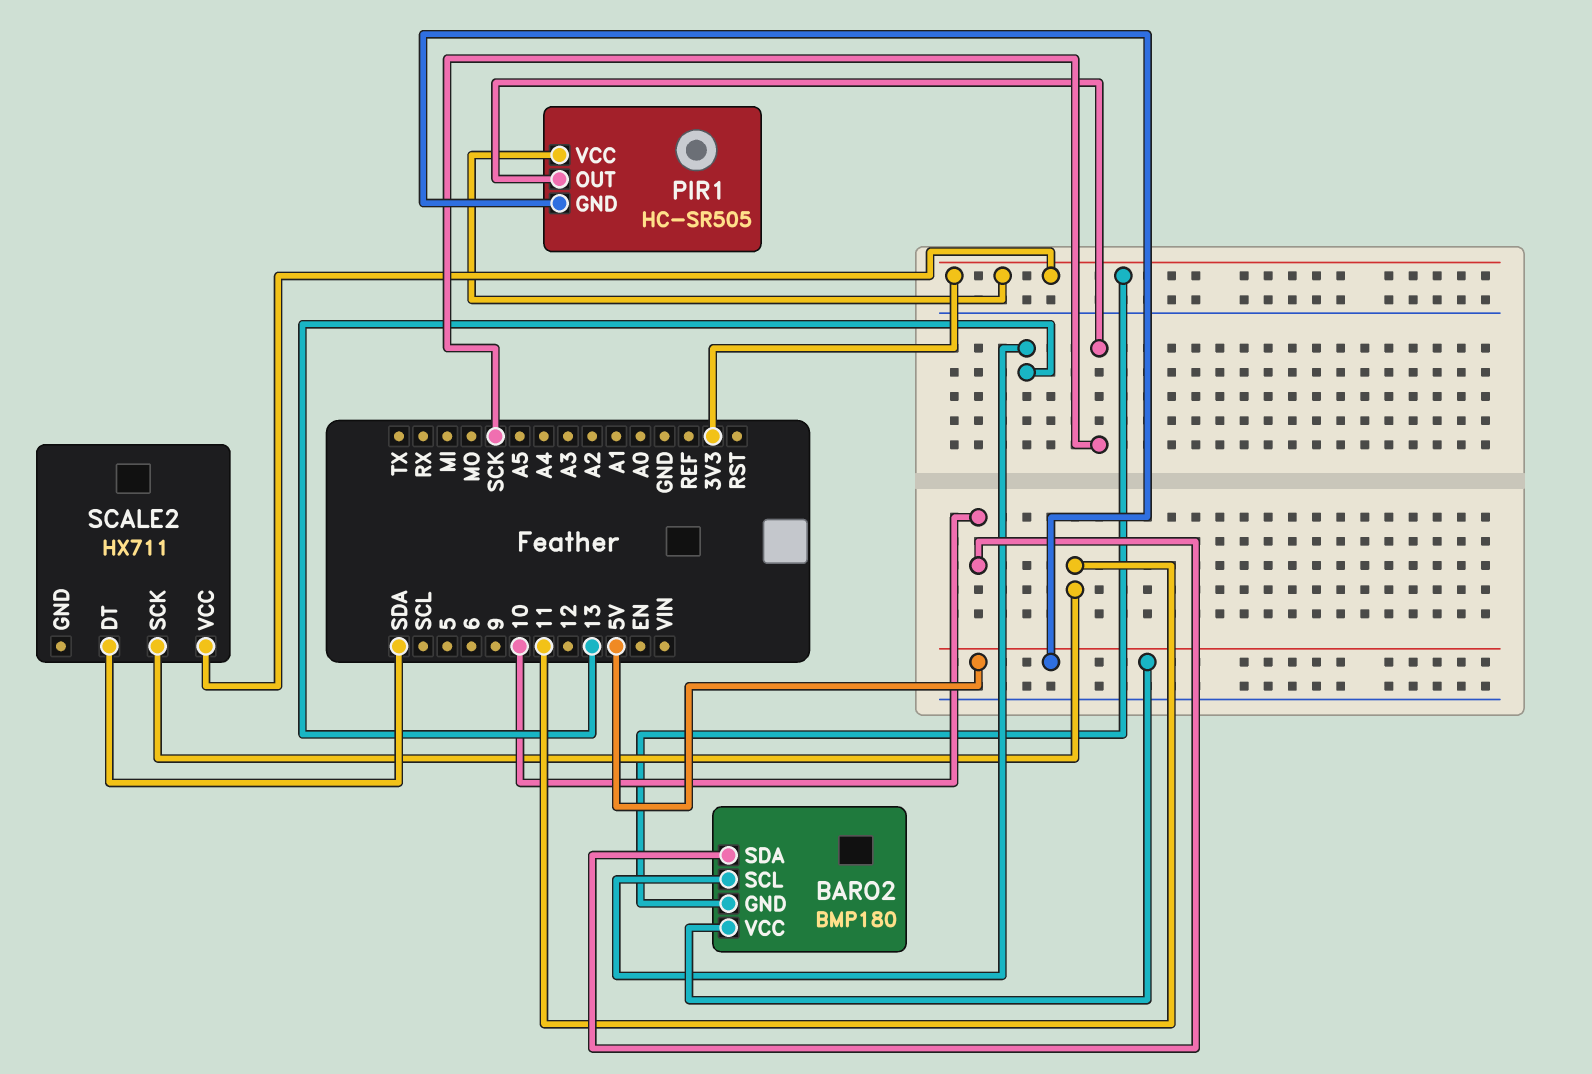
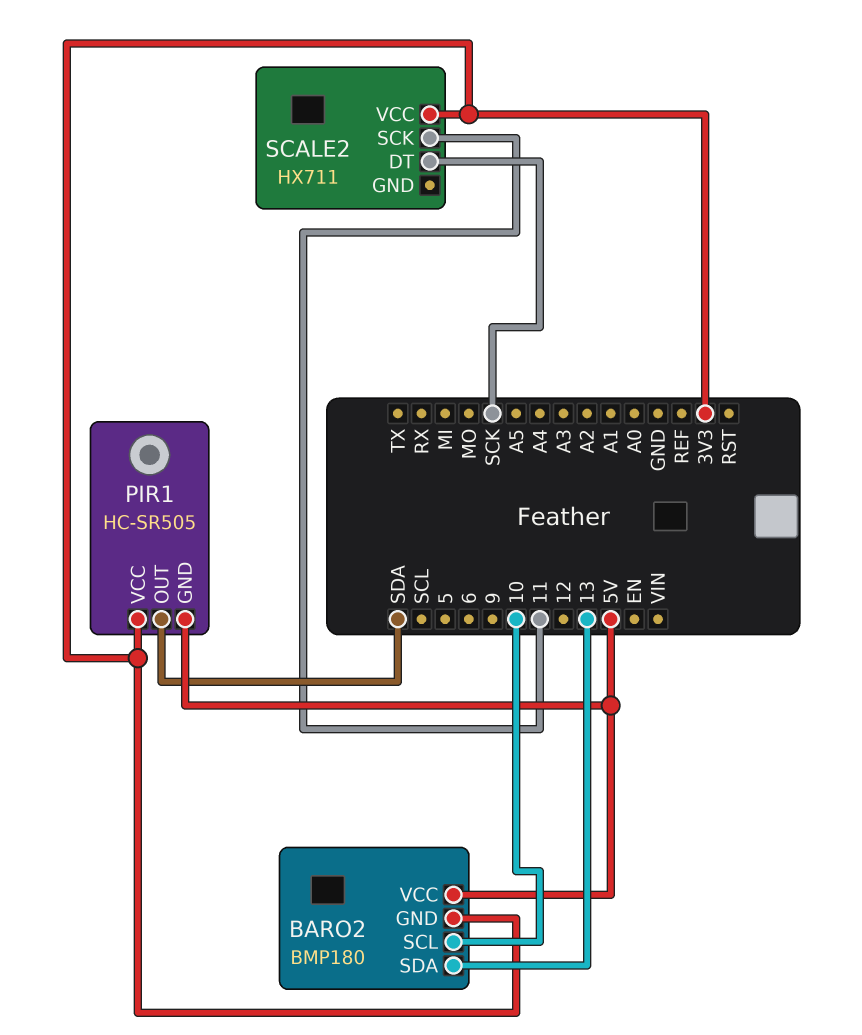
BARO2 pin SCL: 13 -> 10
BARO2 pin SDA: 10 -> 13
PIR1 pin OUT: SCK -> SDA
SCALE2 pin DT: SDA -> SCK

